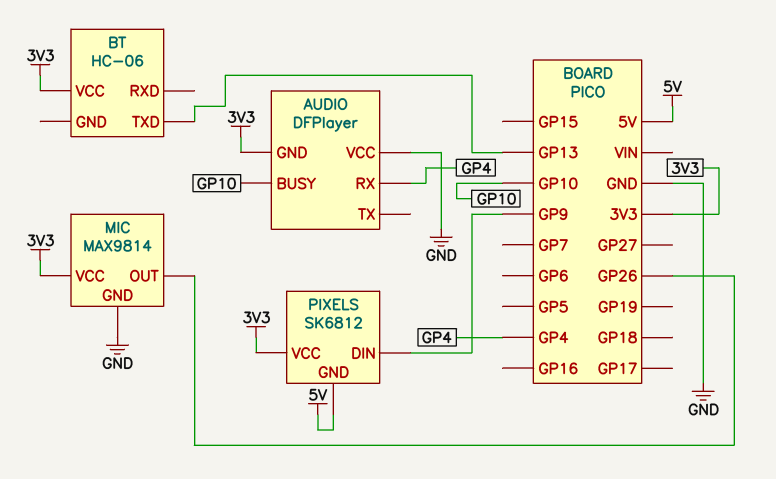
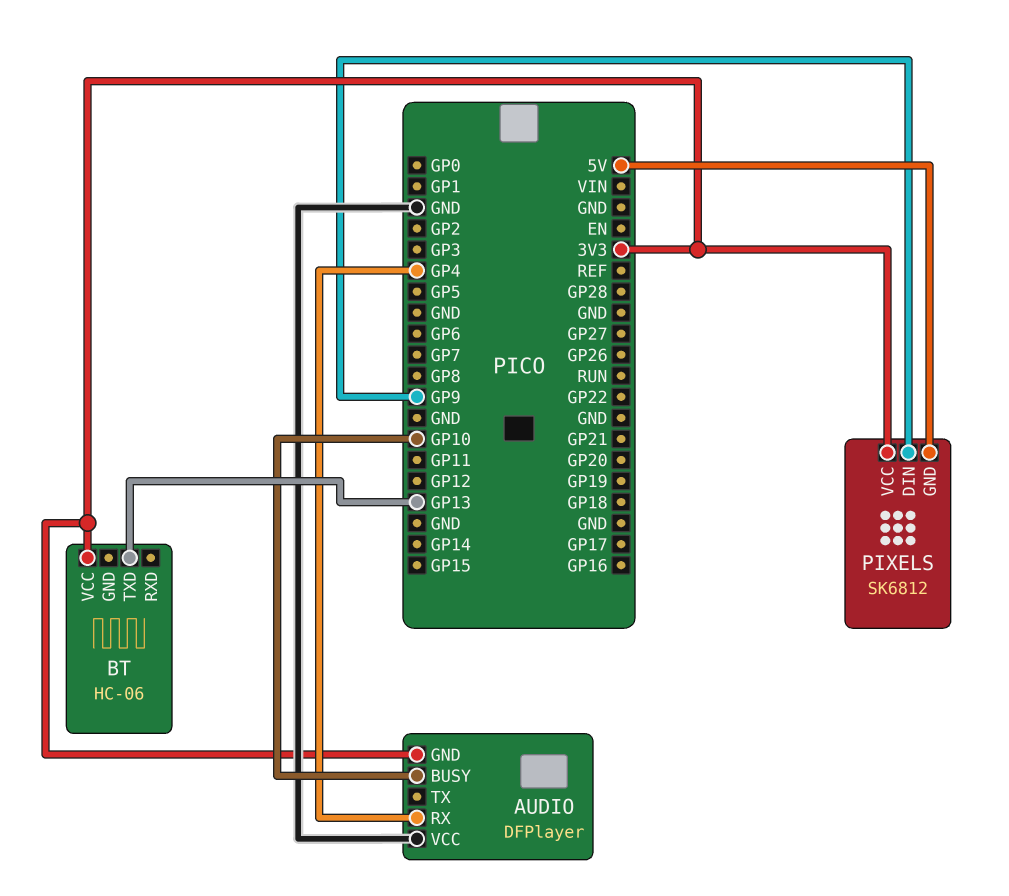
MIC: MAX9814 -> none
MIC pin GND: GND -> none
MIC pin OUT: GP26 -> none
MIC pin VCC: 3V3 -> none

